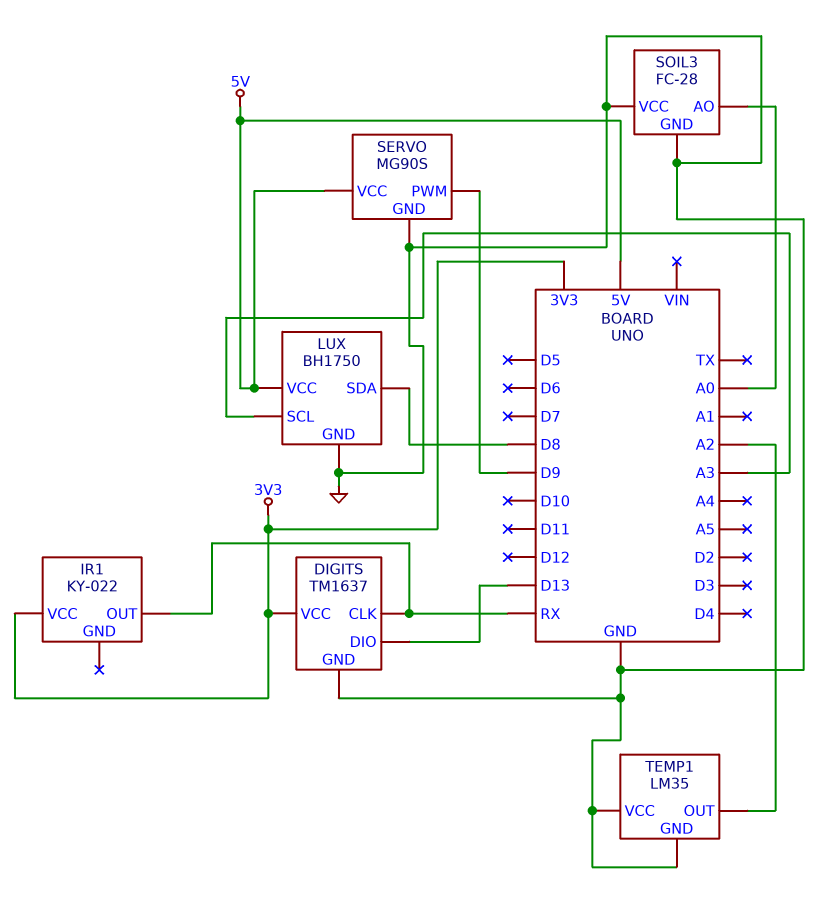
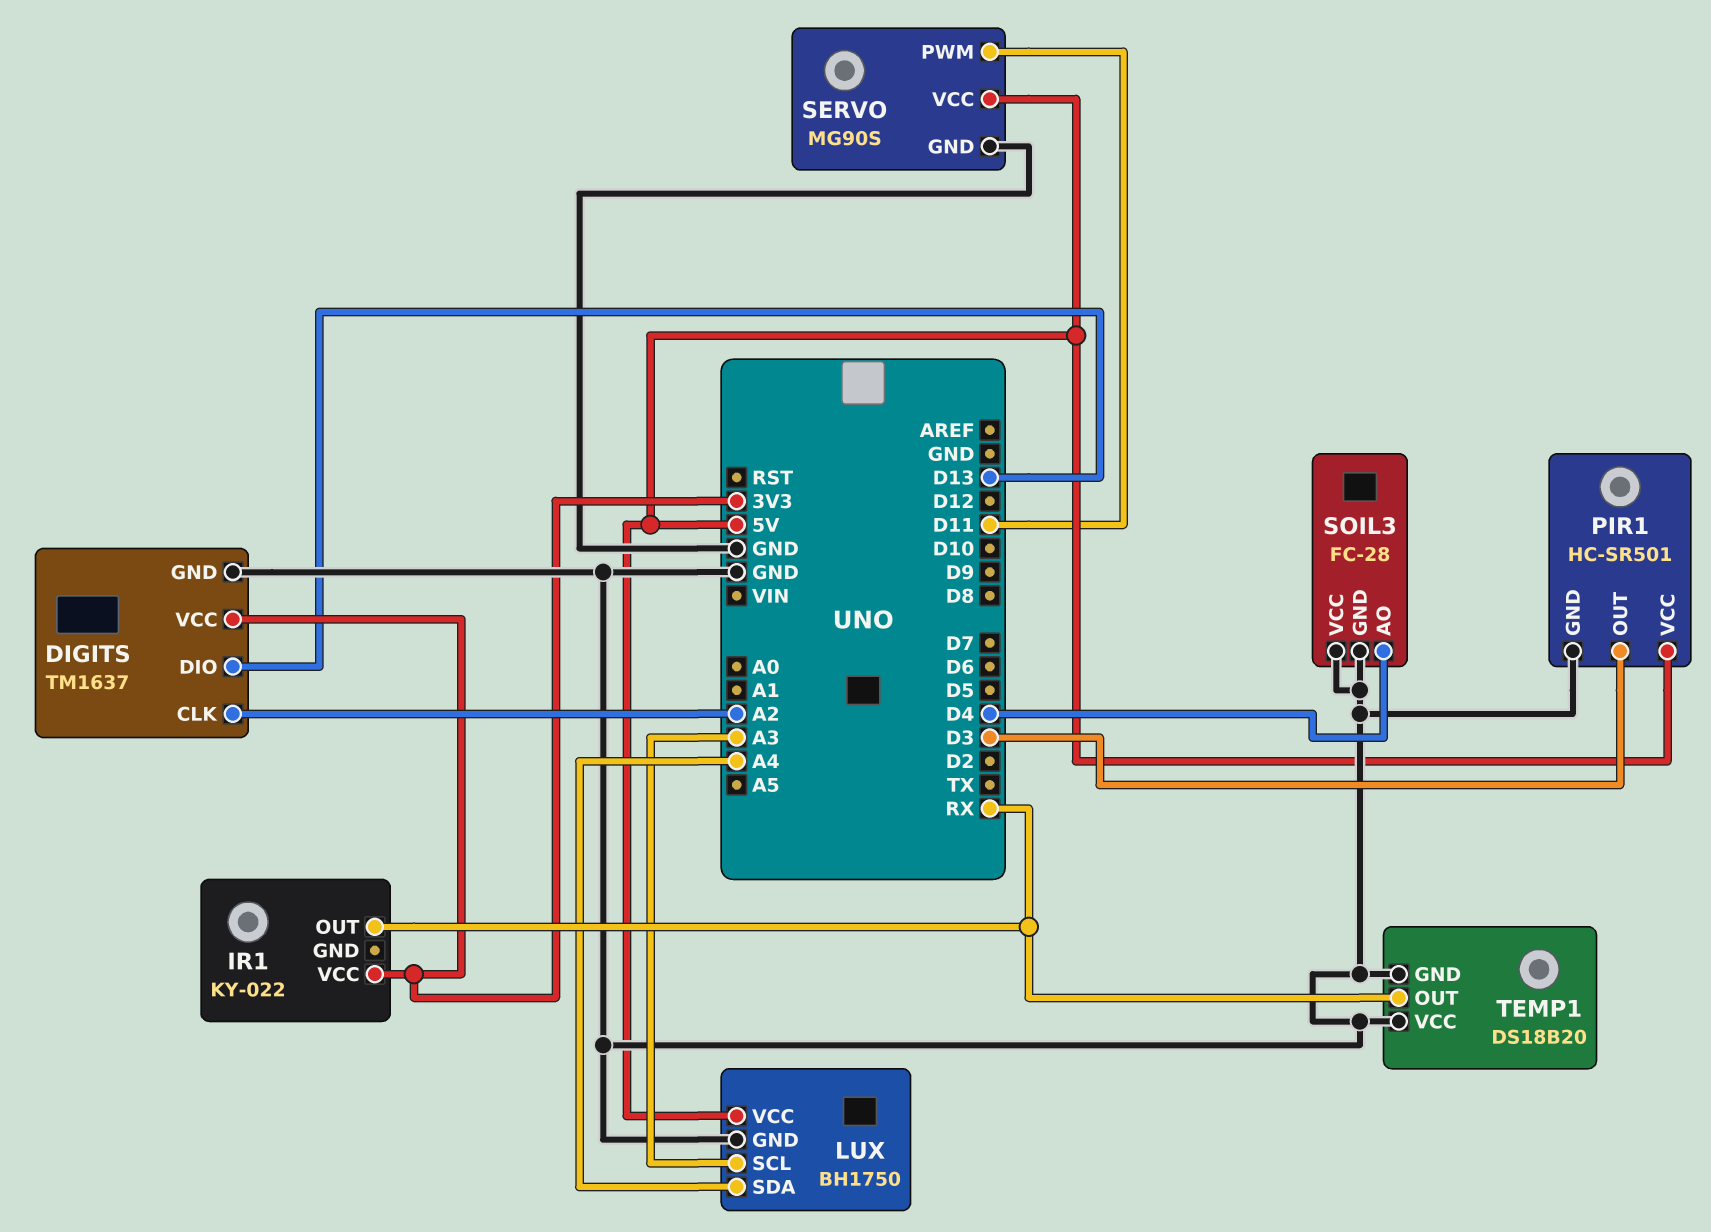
DIGITS pin CLK: RX -> A2
LUX pin SDA: D8 -> A4
PIR1: none -> HC-SR501
PIR1 pin GND: none -> GND
PIR1 pin OUT: none -> D3
PIR1 pin VCC: none -> 5V
SERVO pin PWM: D9 -> D11
SOIL3 pin AO: A0 -> D4
TEMP1: LM35 -> DS18B20
TEMP1 pin OUT: A2 -> RX

